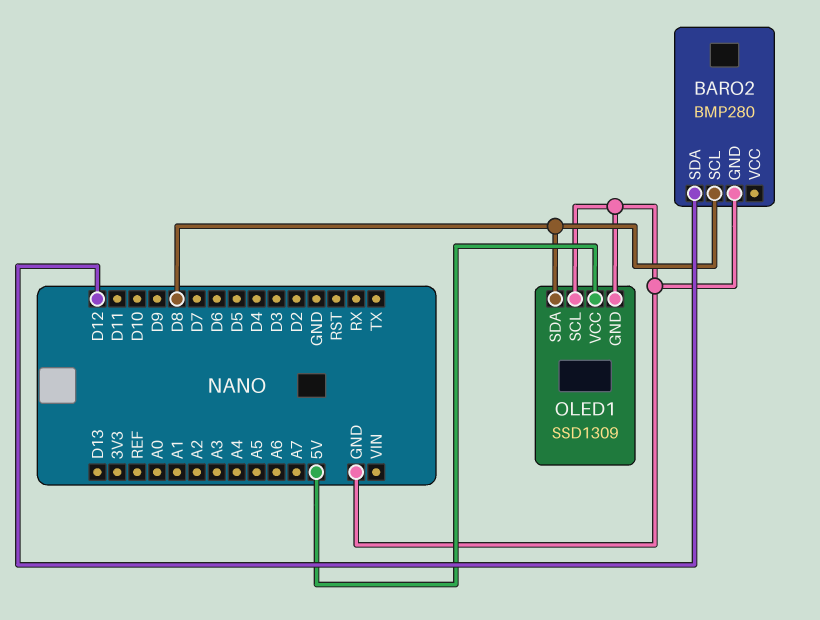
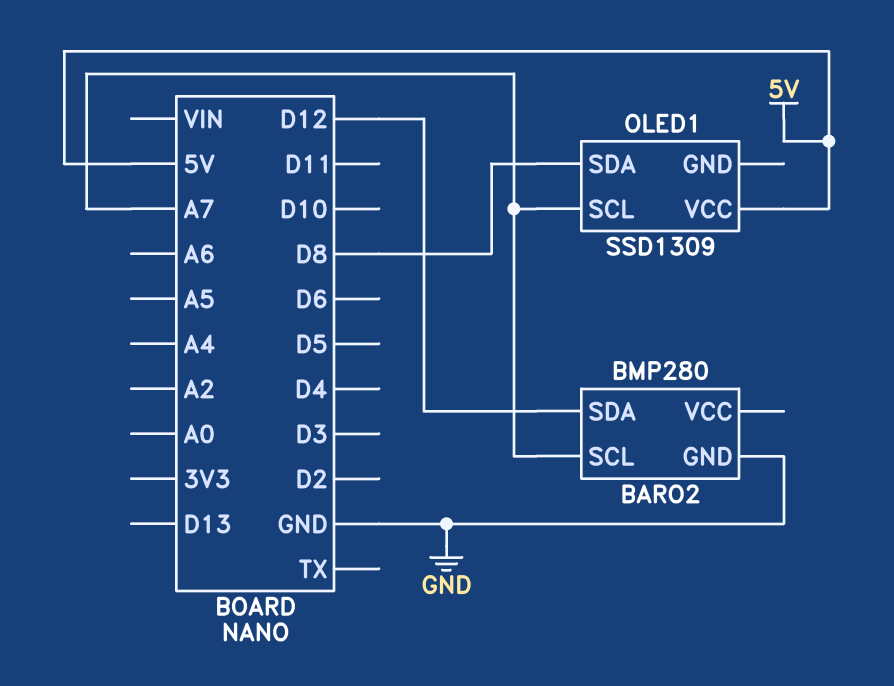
BARO2 pin SCL: D8 -> A7
OLED1 pin GND: GND -> none
OLED1 pin SCL: GND -> A7

